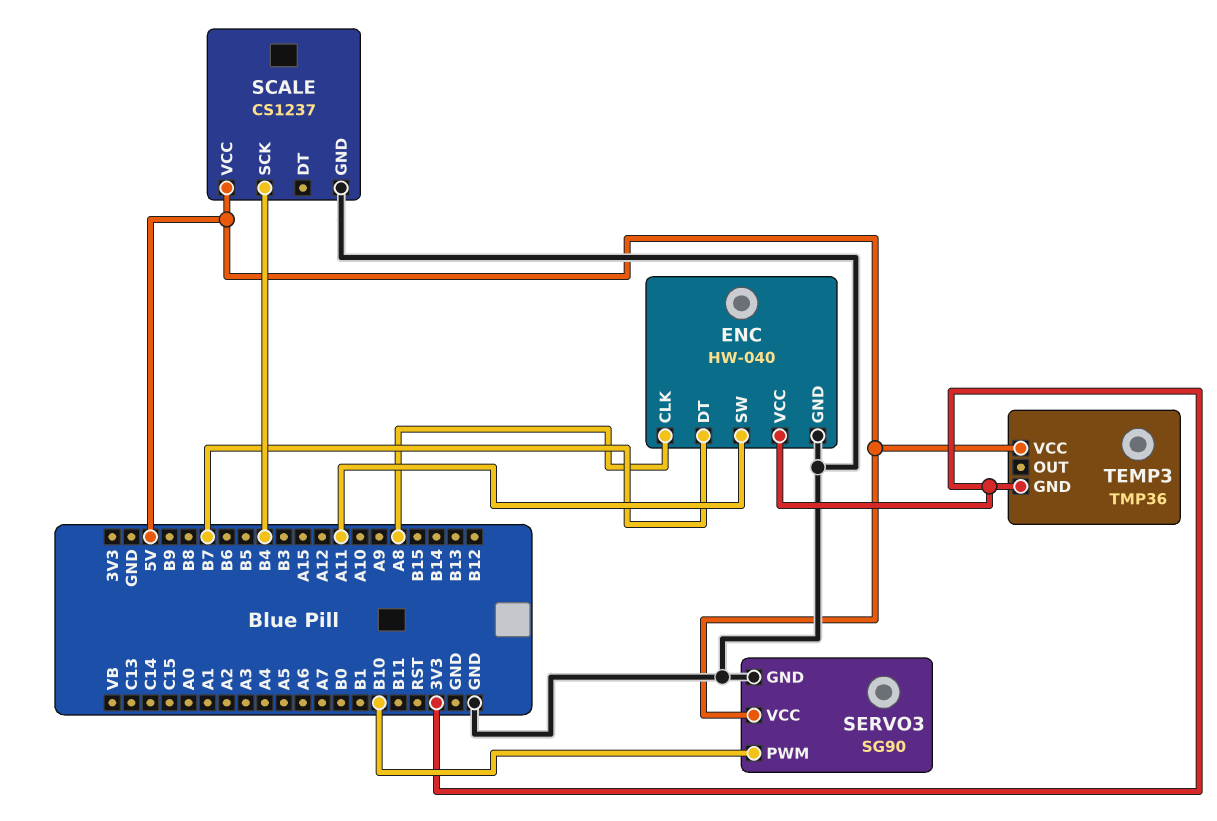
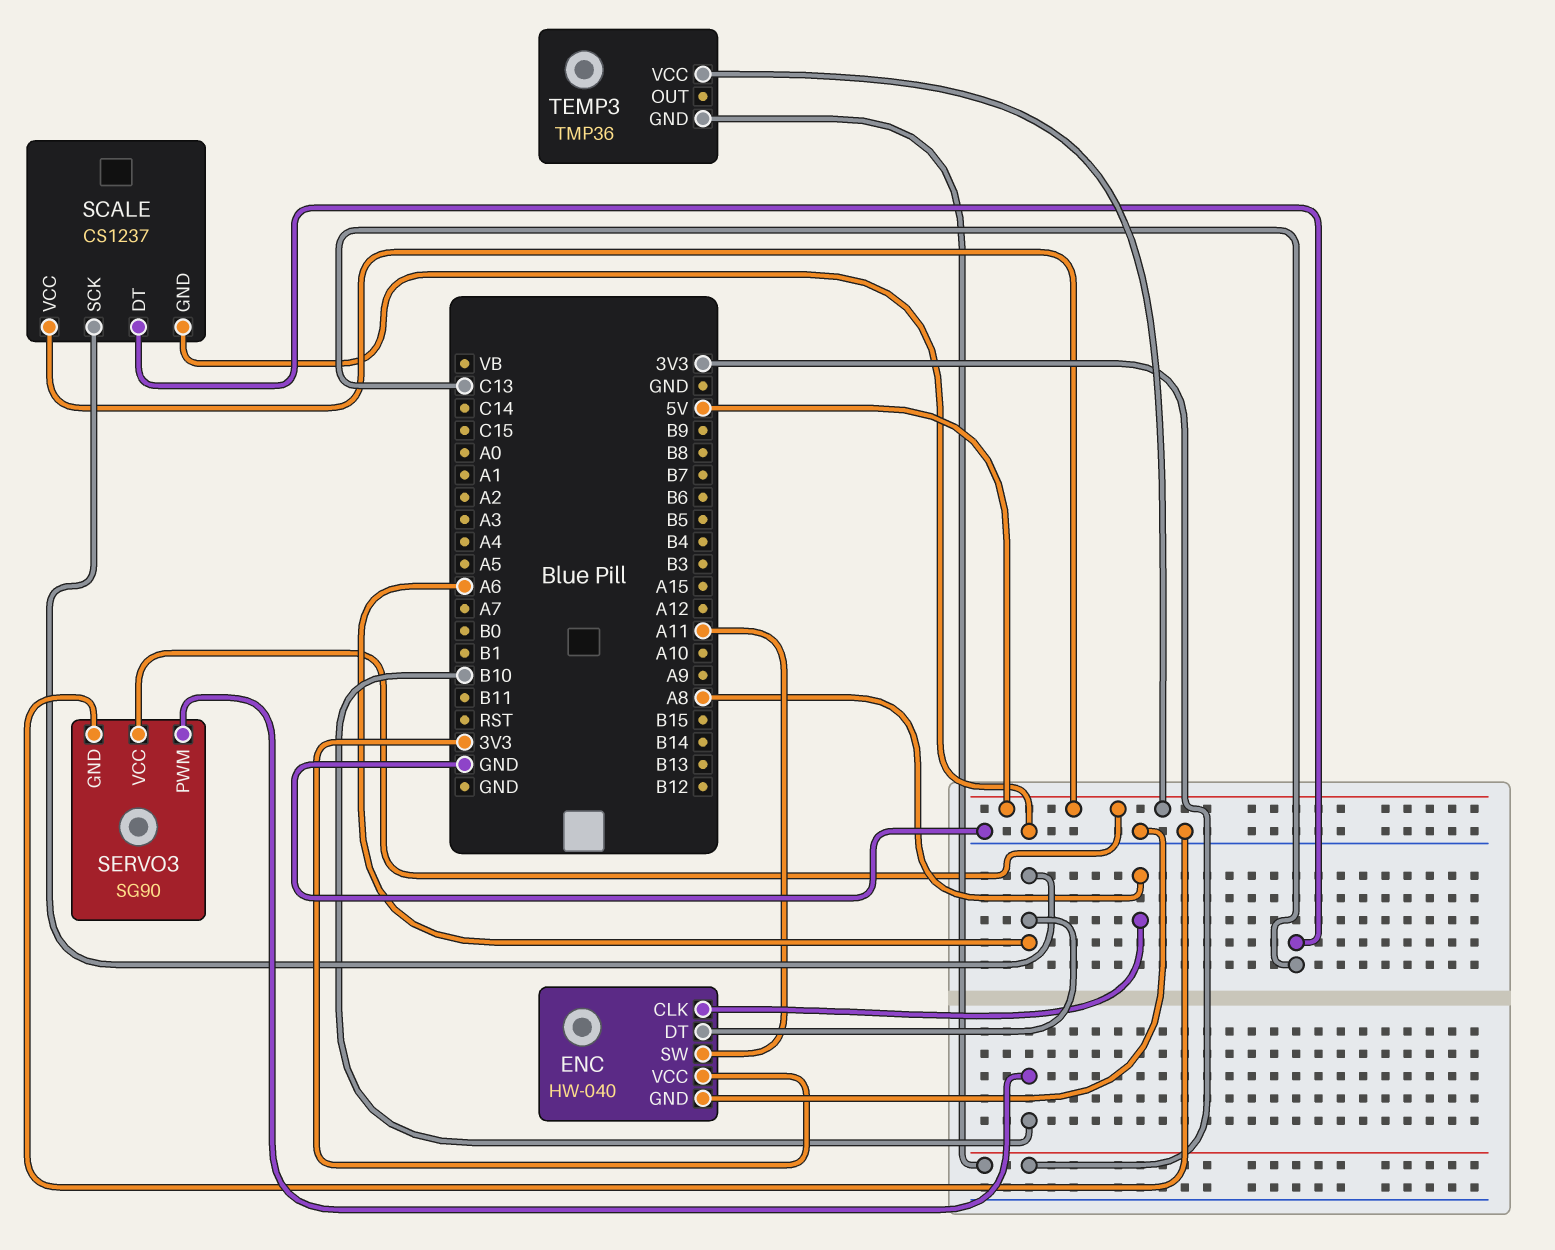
ENC pin DT: B7 -> A6
SCALE pin DT: none -> C13
SCALE pin SCK: B4 -> A6

